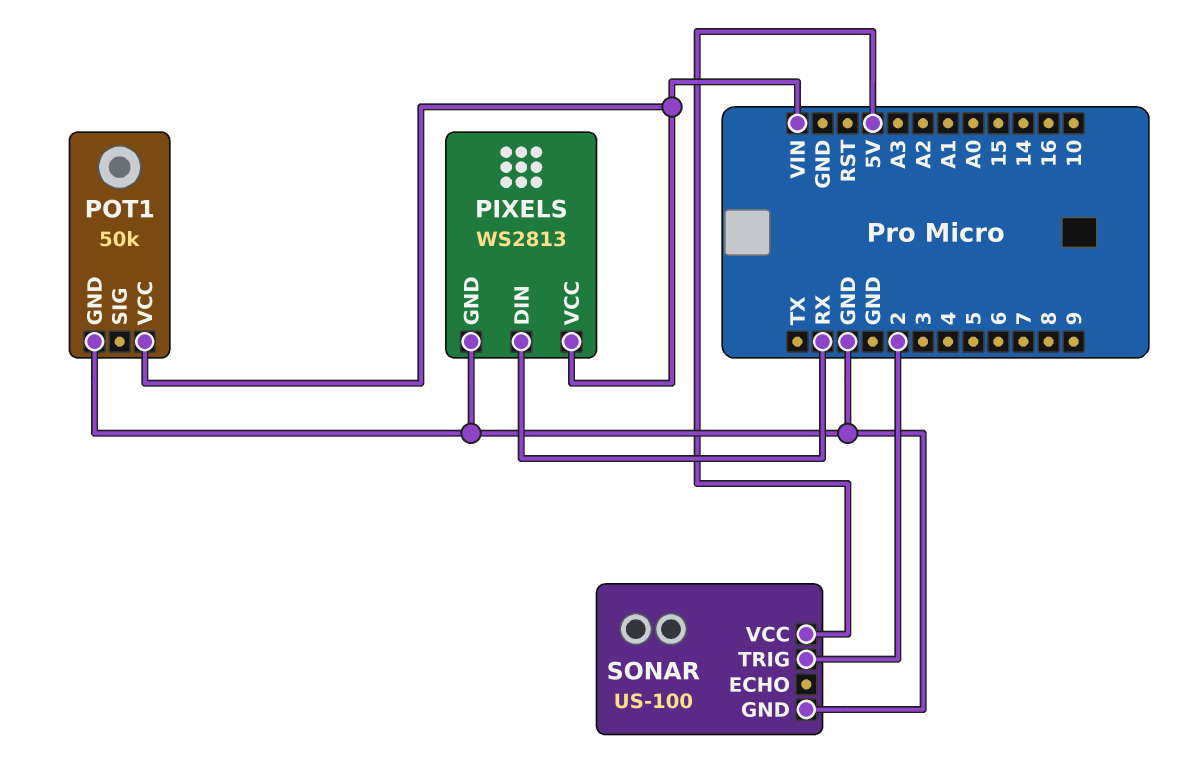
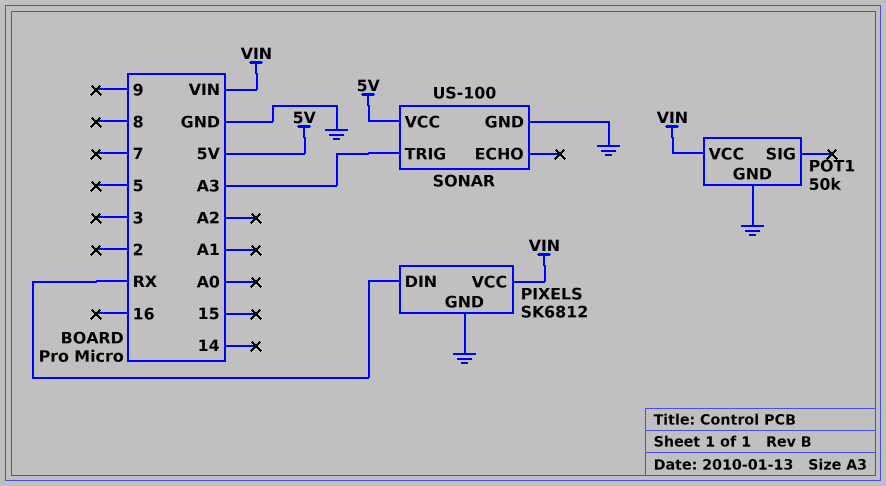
PIXELS: WS2813 -> SK6812
SONAR pin TRIG: 2 -> A3

